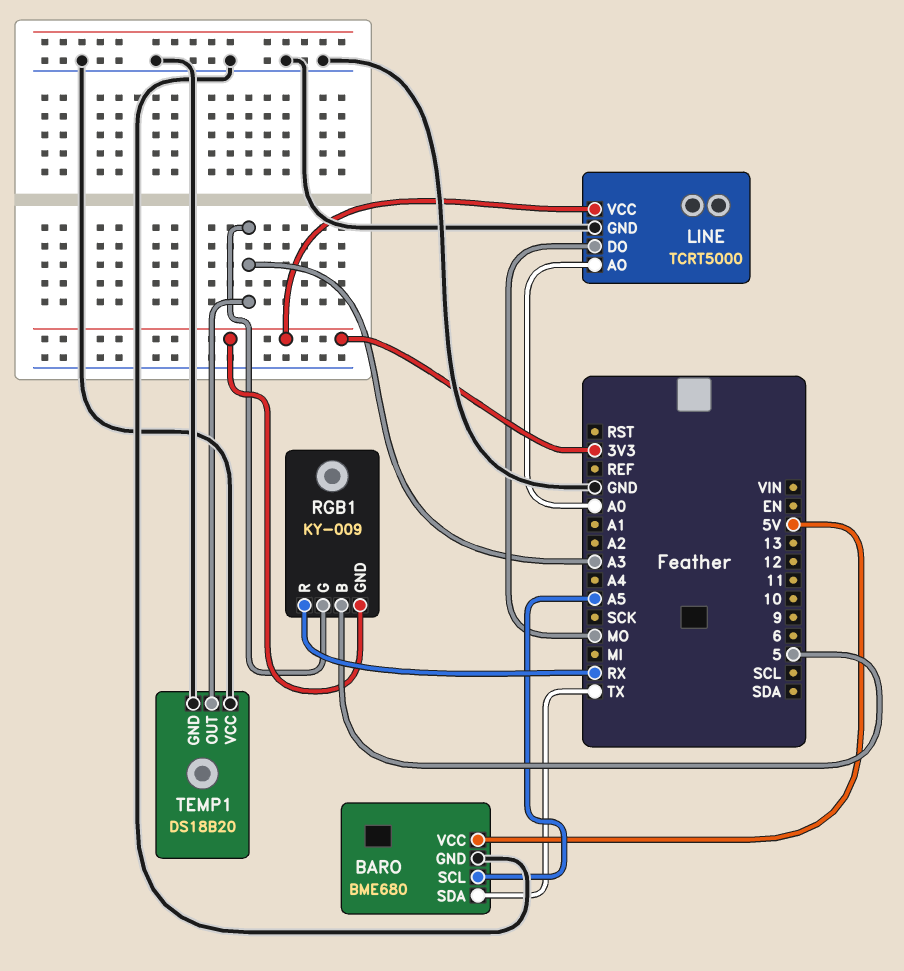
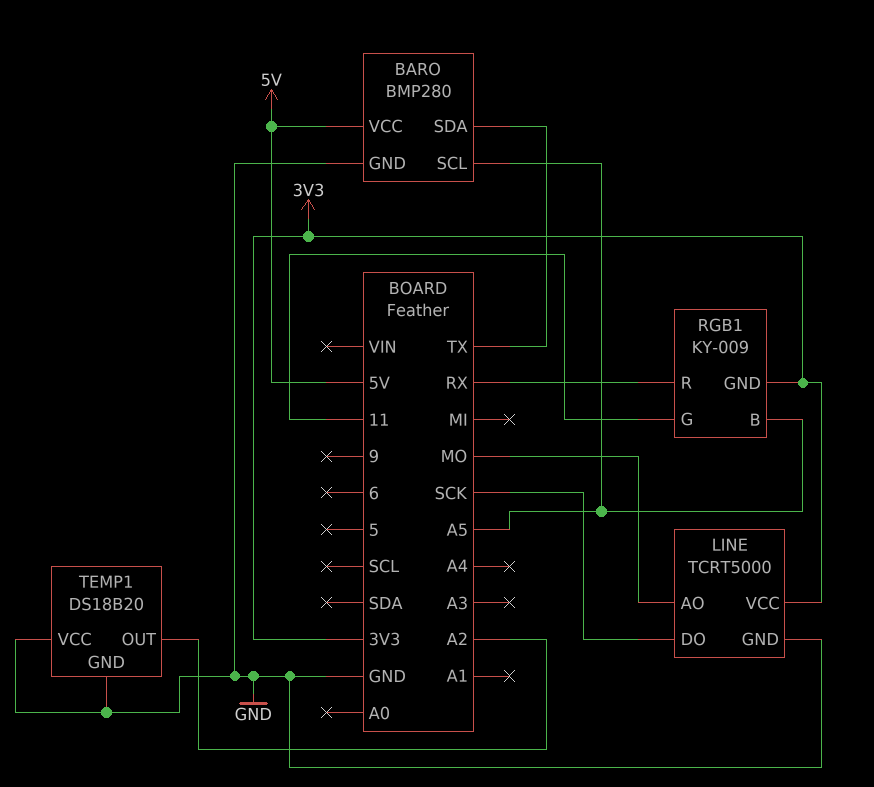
BARO: BME680 -> BMP280
LINE pin AO: A0 -> MO
LINE pin DO: MO -> SCK
RGB1 pin B: 5 -> A5
RGB1 pin G: A3 -> 11
TEMP1 pin OUT: A3 -> A2

